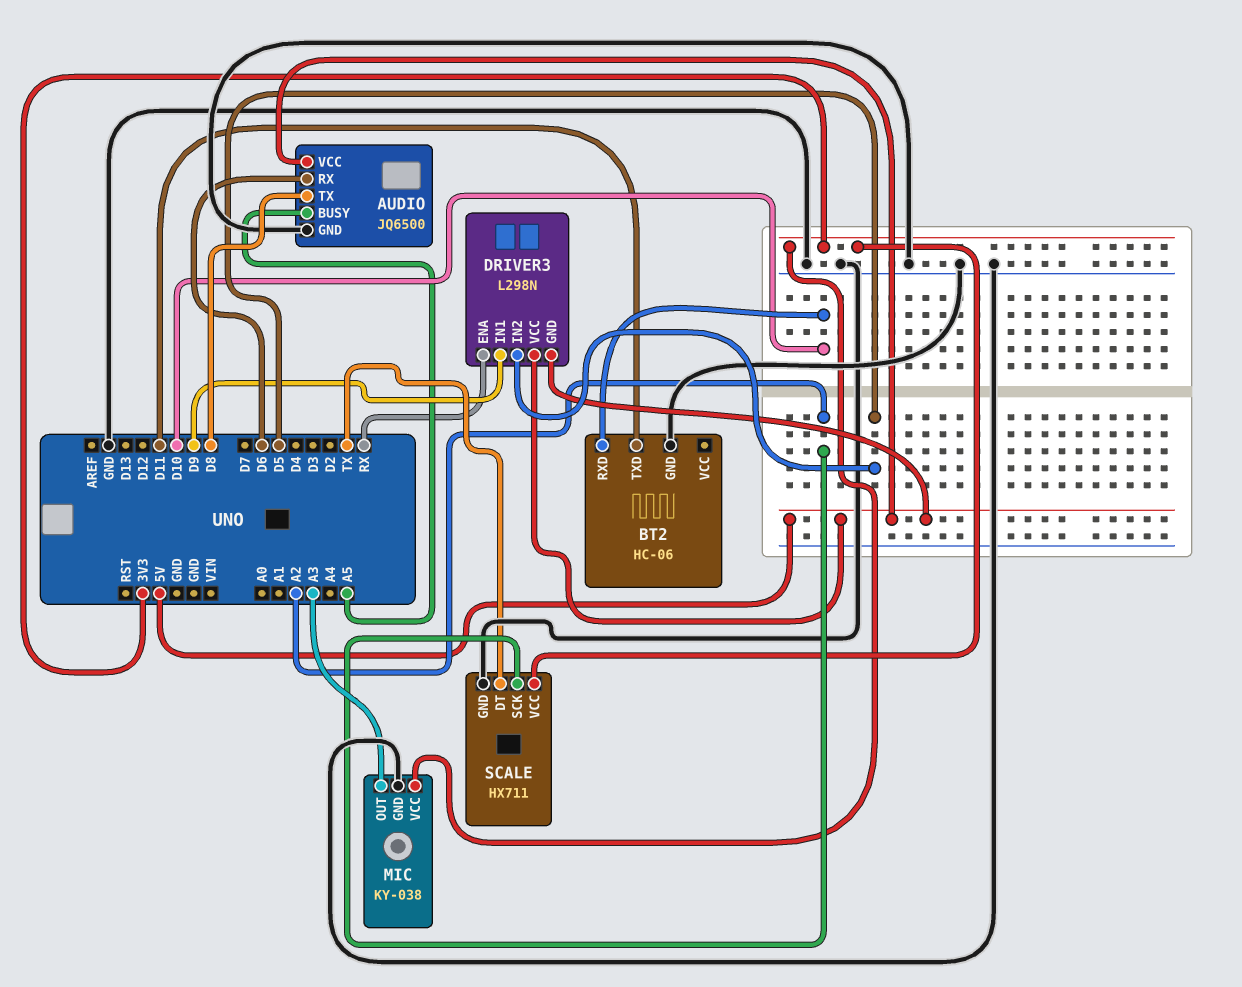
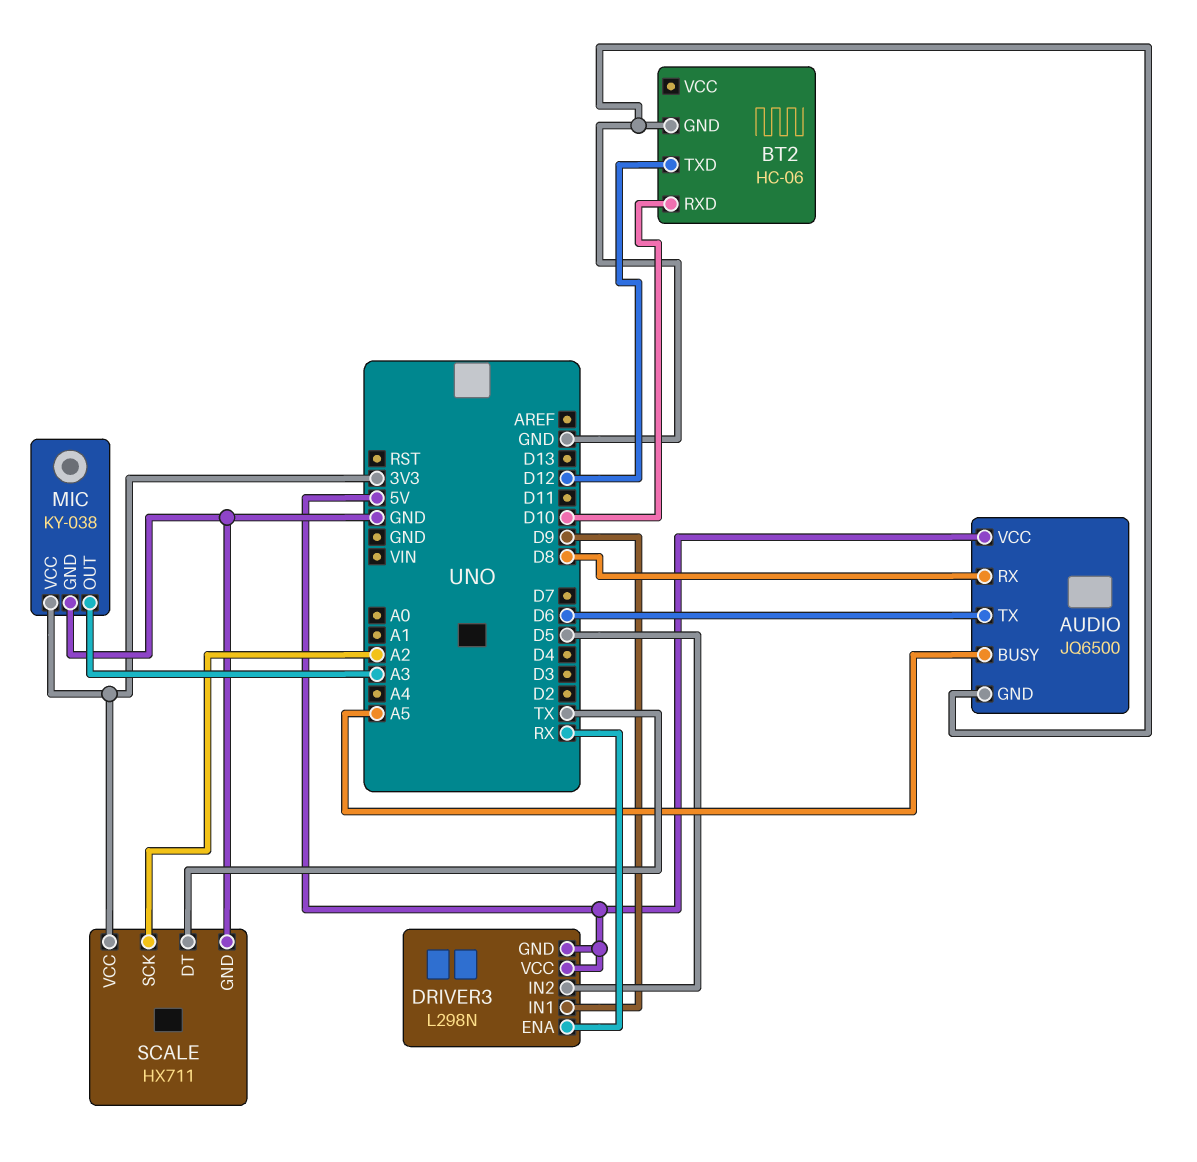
AUDIO pin RX: D6 -> D8
AUDIO pin TX: D8 -> D6
BT2 pin TXD: D11 -> D12

